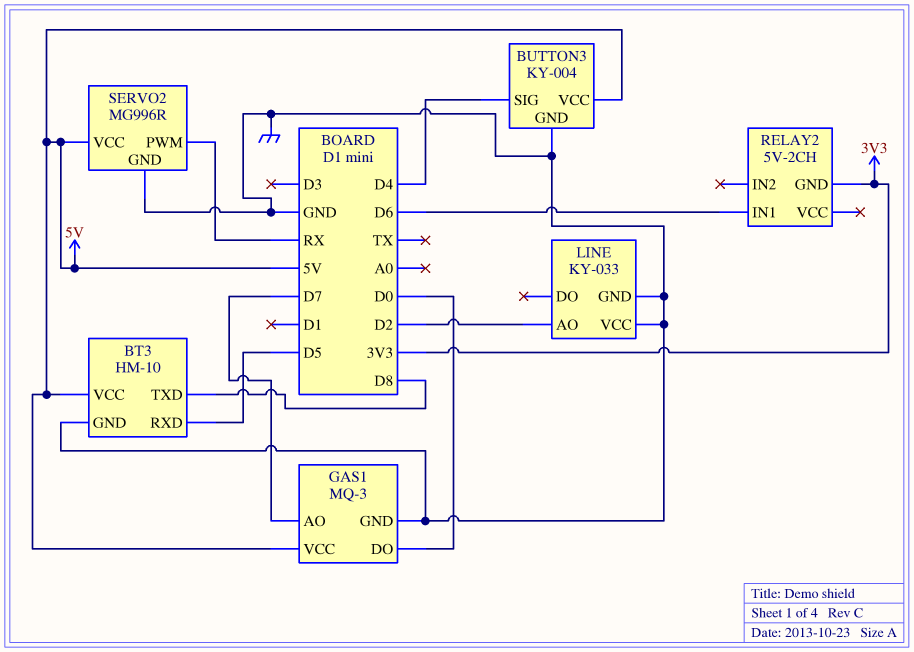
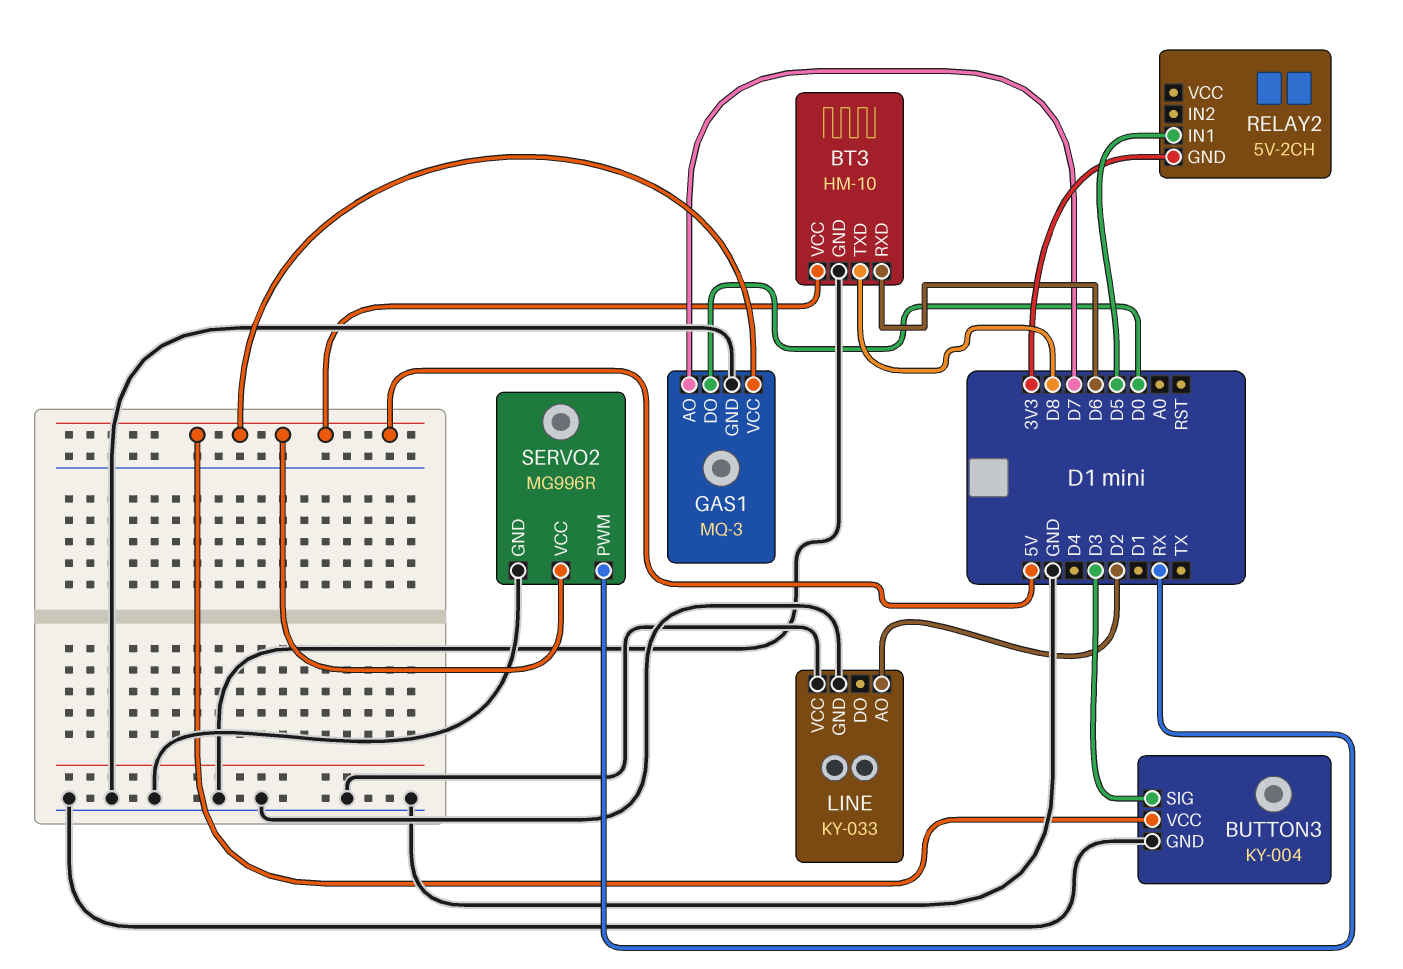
BT3 pin RXD: D5 -> D6
BUTTON3 pin SIG: D4 -> D3
RELAY2 pin IN1: D6 -> D5

